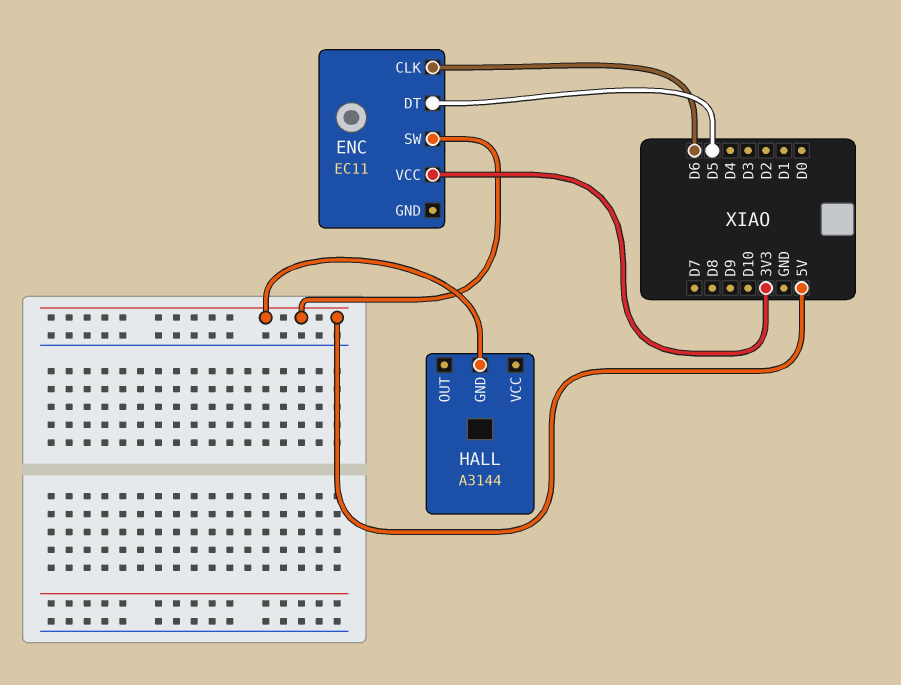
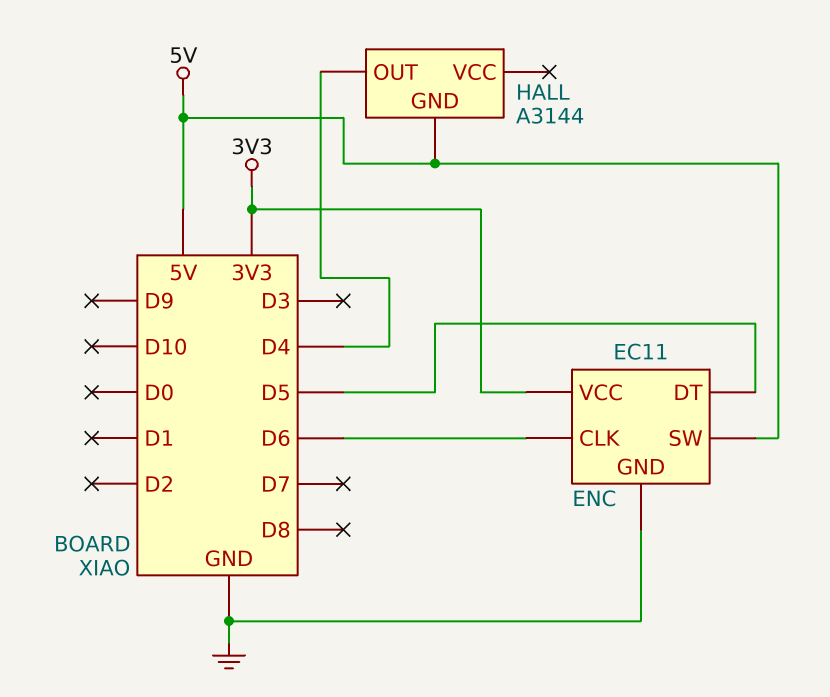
ENC pin GND: none -> GND
HALL pin OUT: none -> D4

